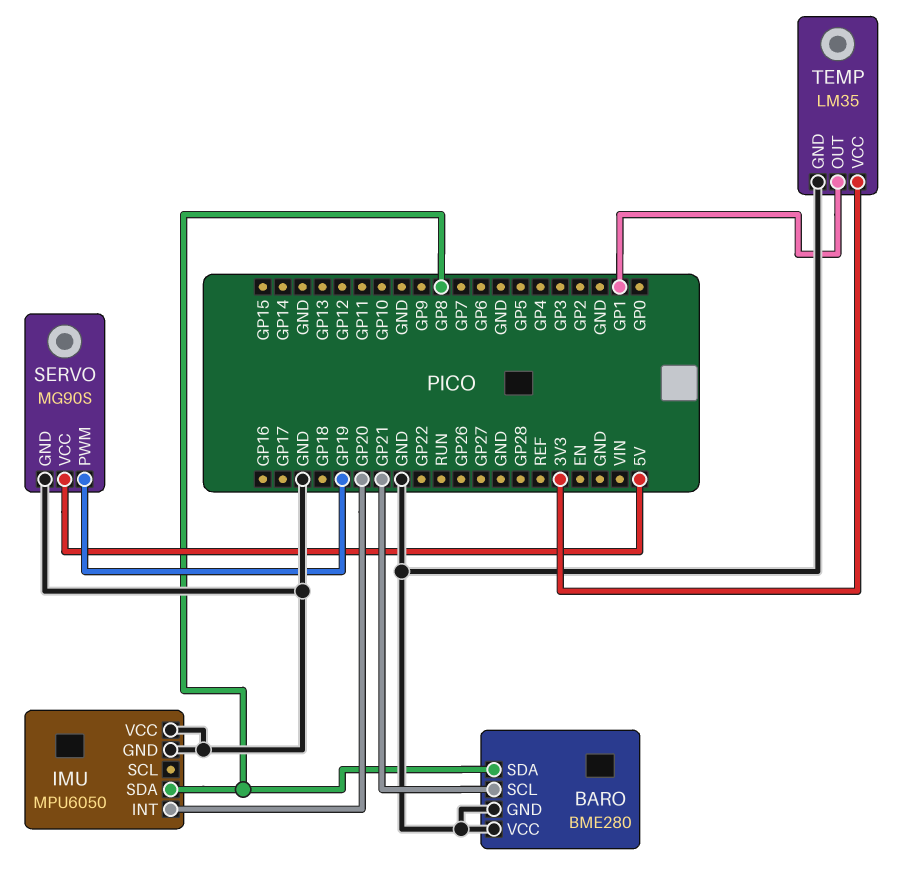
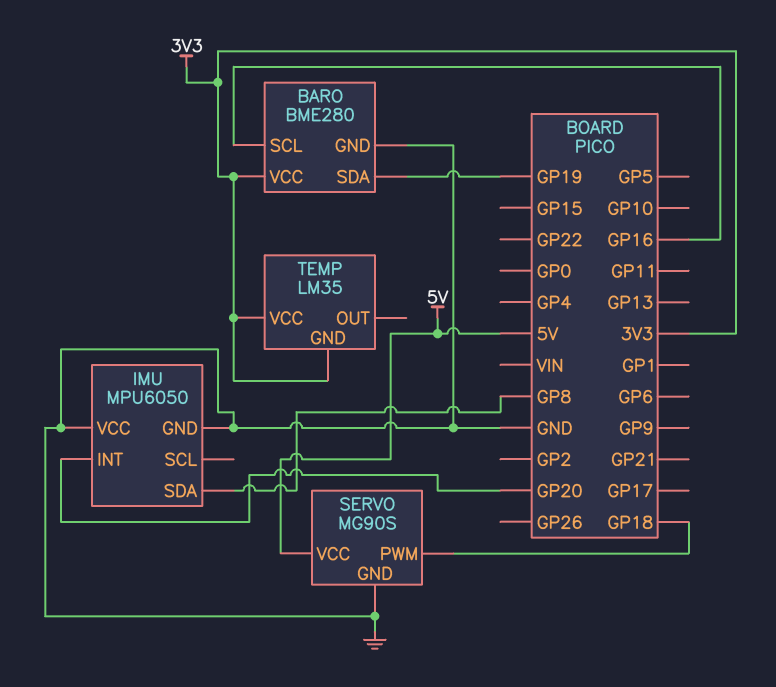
BARO pin SCL: GP21 -> GP16
BARO pin SDA: GP8 -> GP19
BARO pin VCC: GND -> 3V3
SERVO pin PWM: GP19 -> GP18
TEMP pin GND: GND -> 3V3
TEMP pin OUT: GP1 -> none

